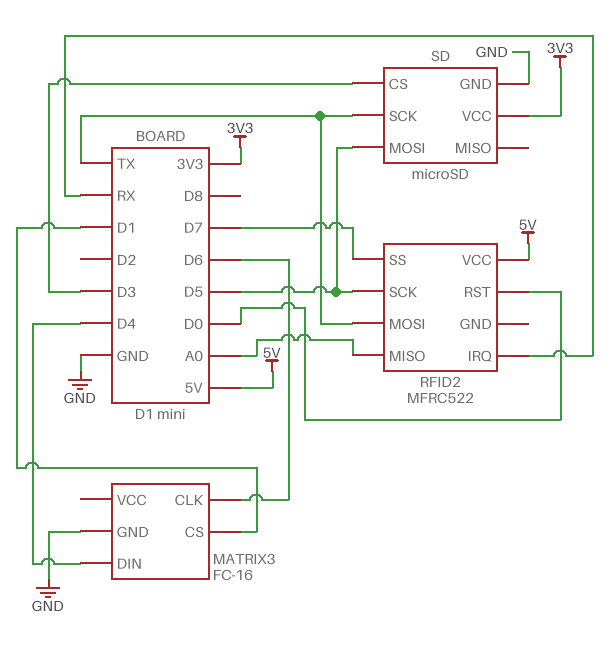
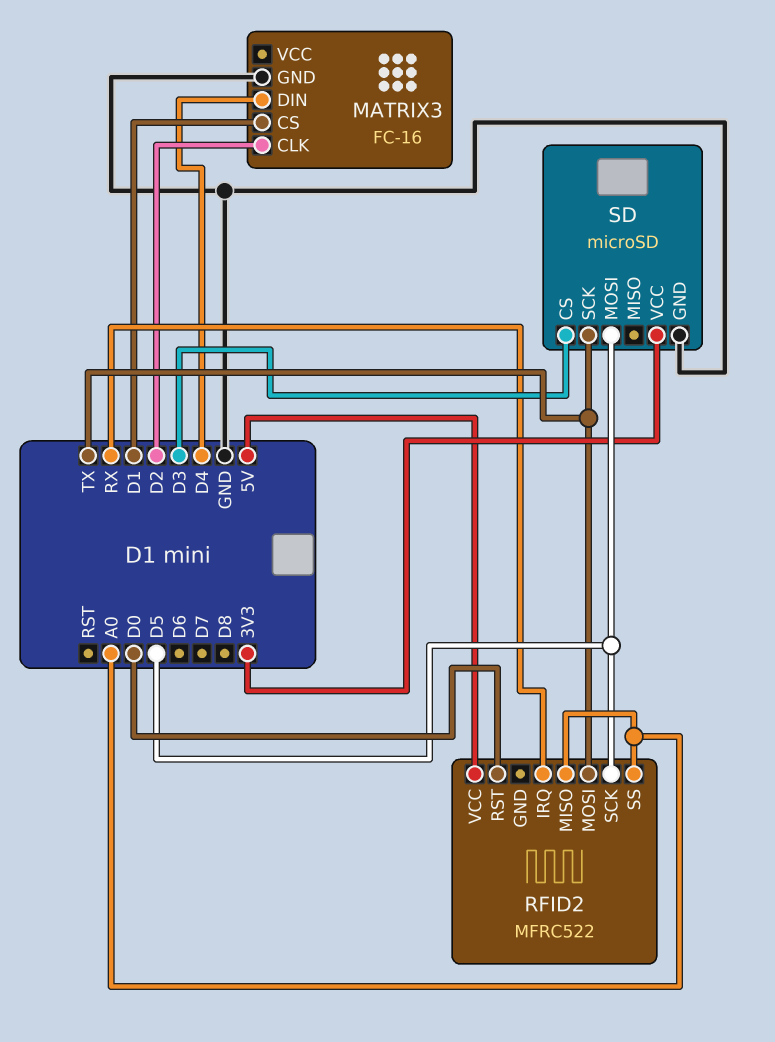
MATRIX3 pin CLK: D6 -> D2
RFID2 pin SS: D7 -> A0

